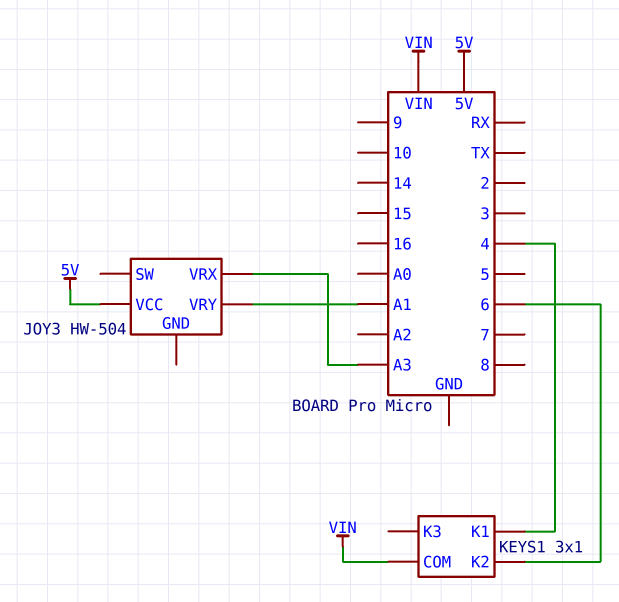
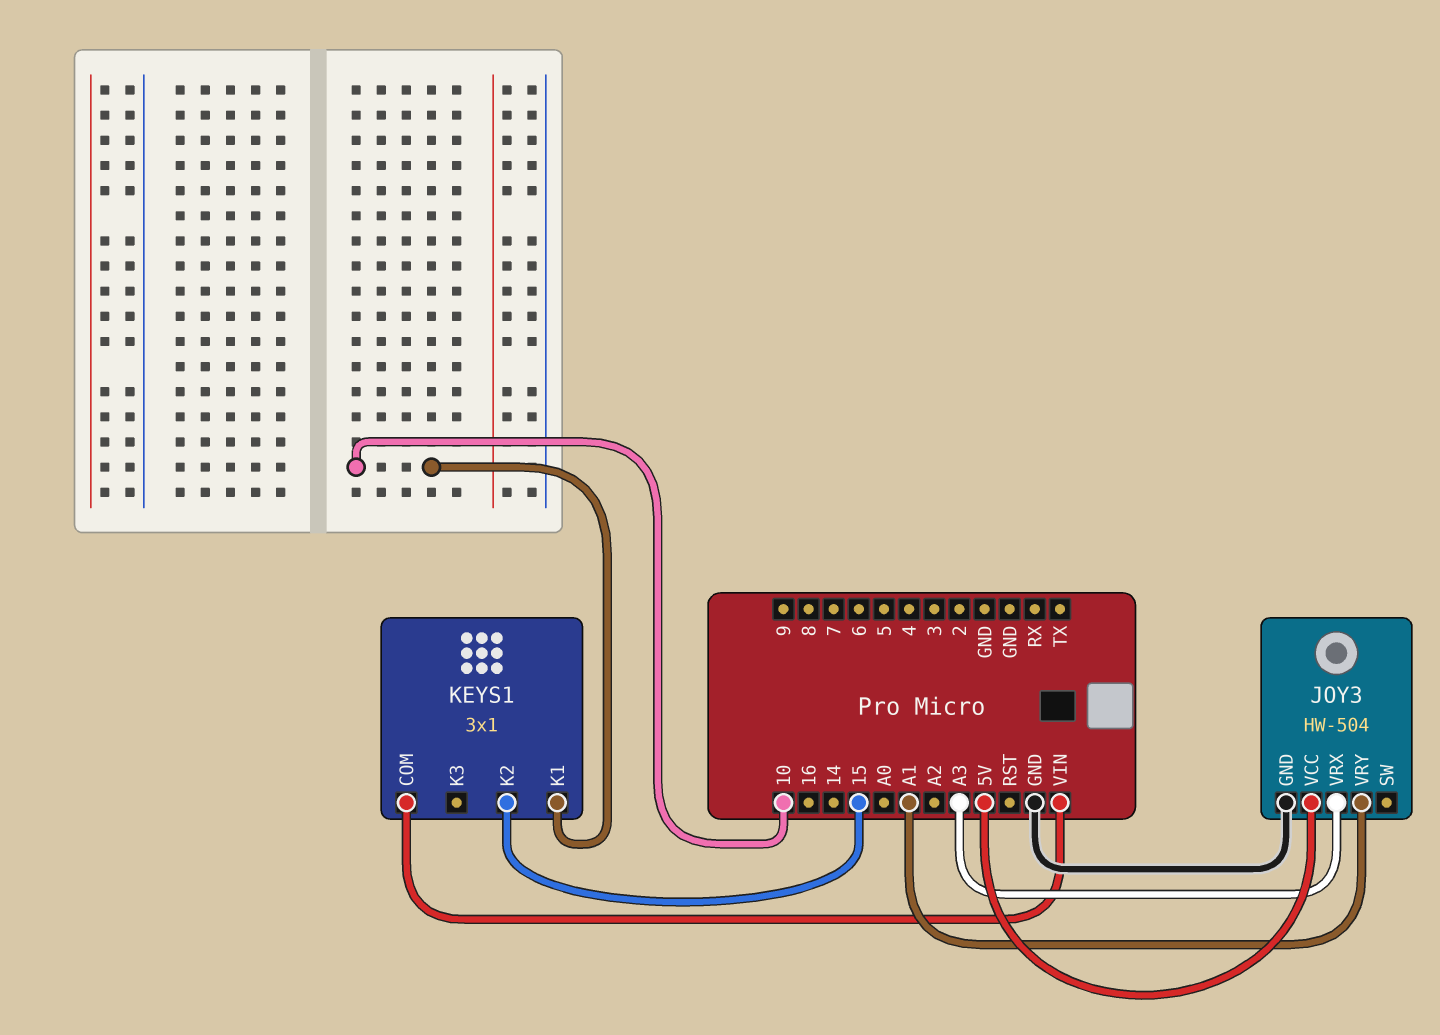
JOY3 pin GND: none -> GND
KEYS1 pin K1: 4 -> 10
KEYS1 pin K2: 6 -> 15

